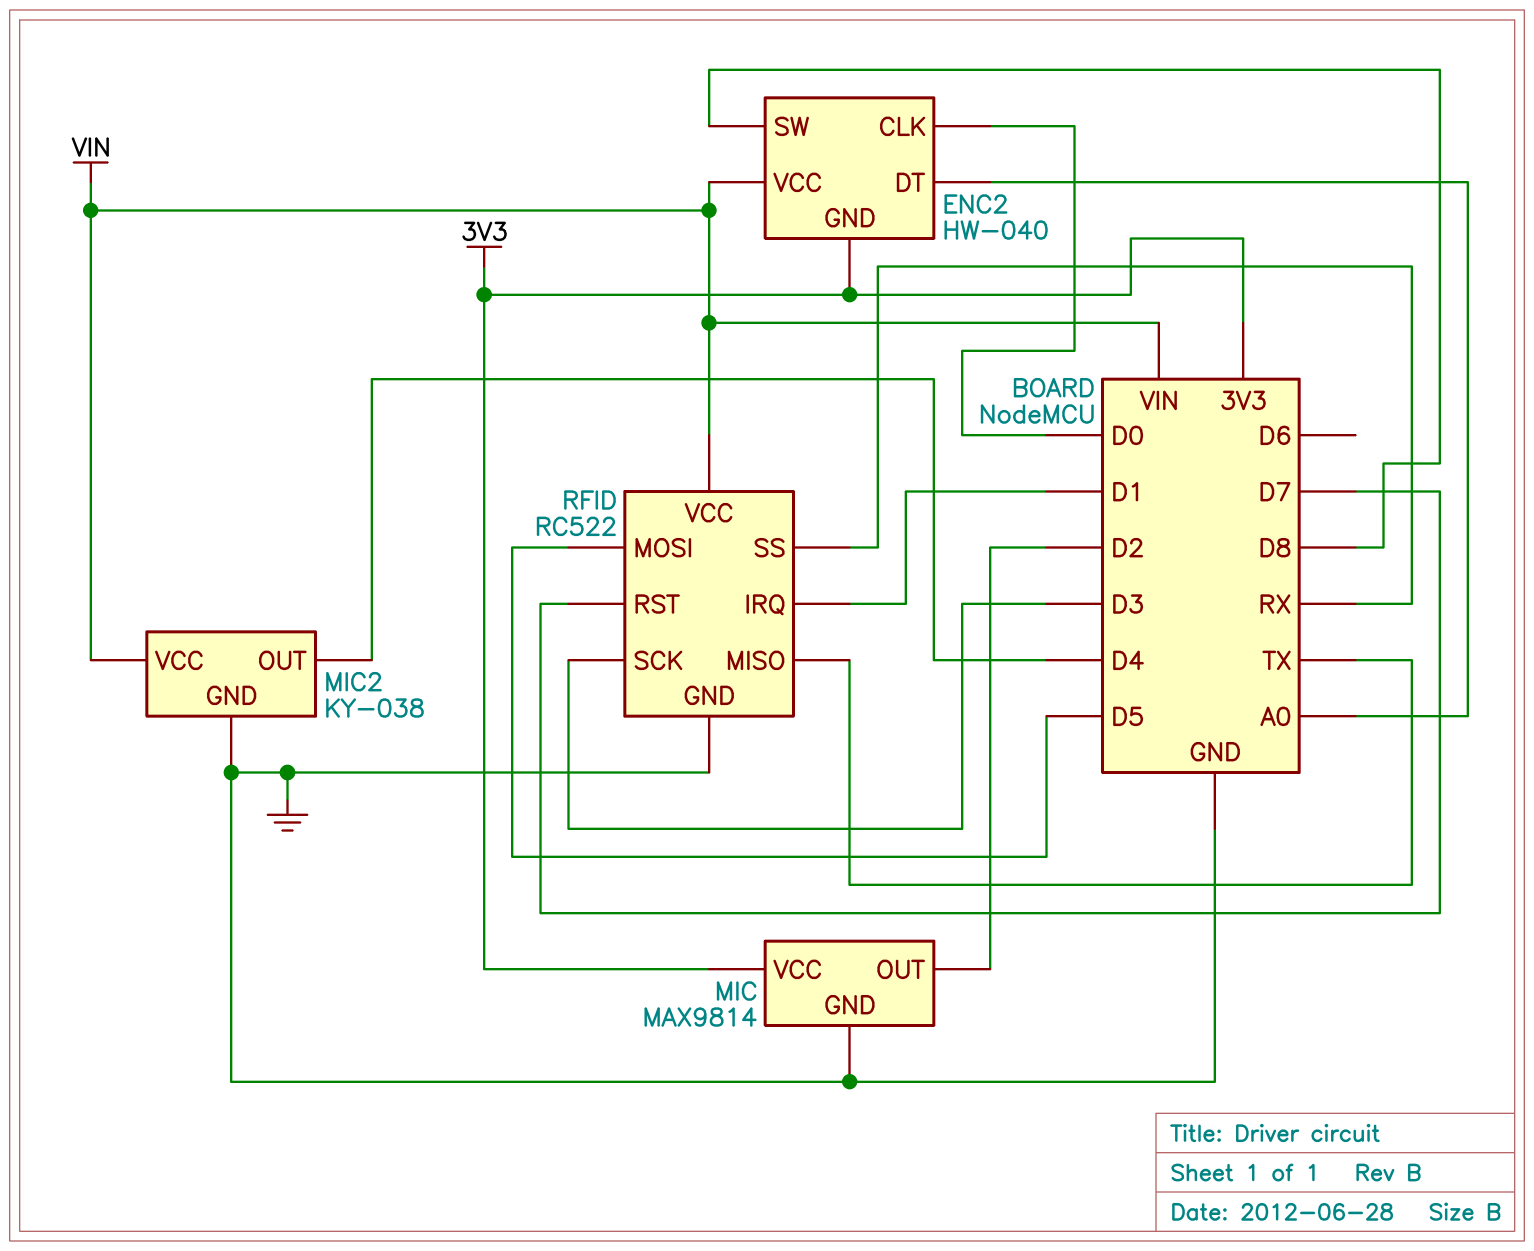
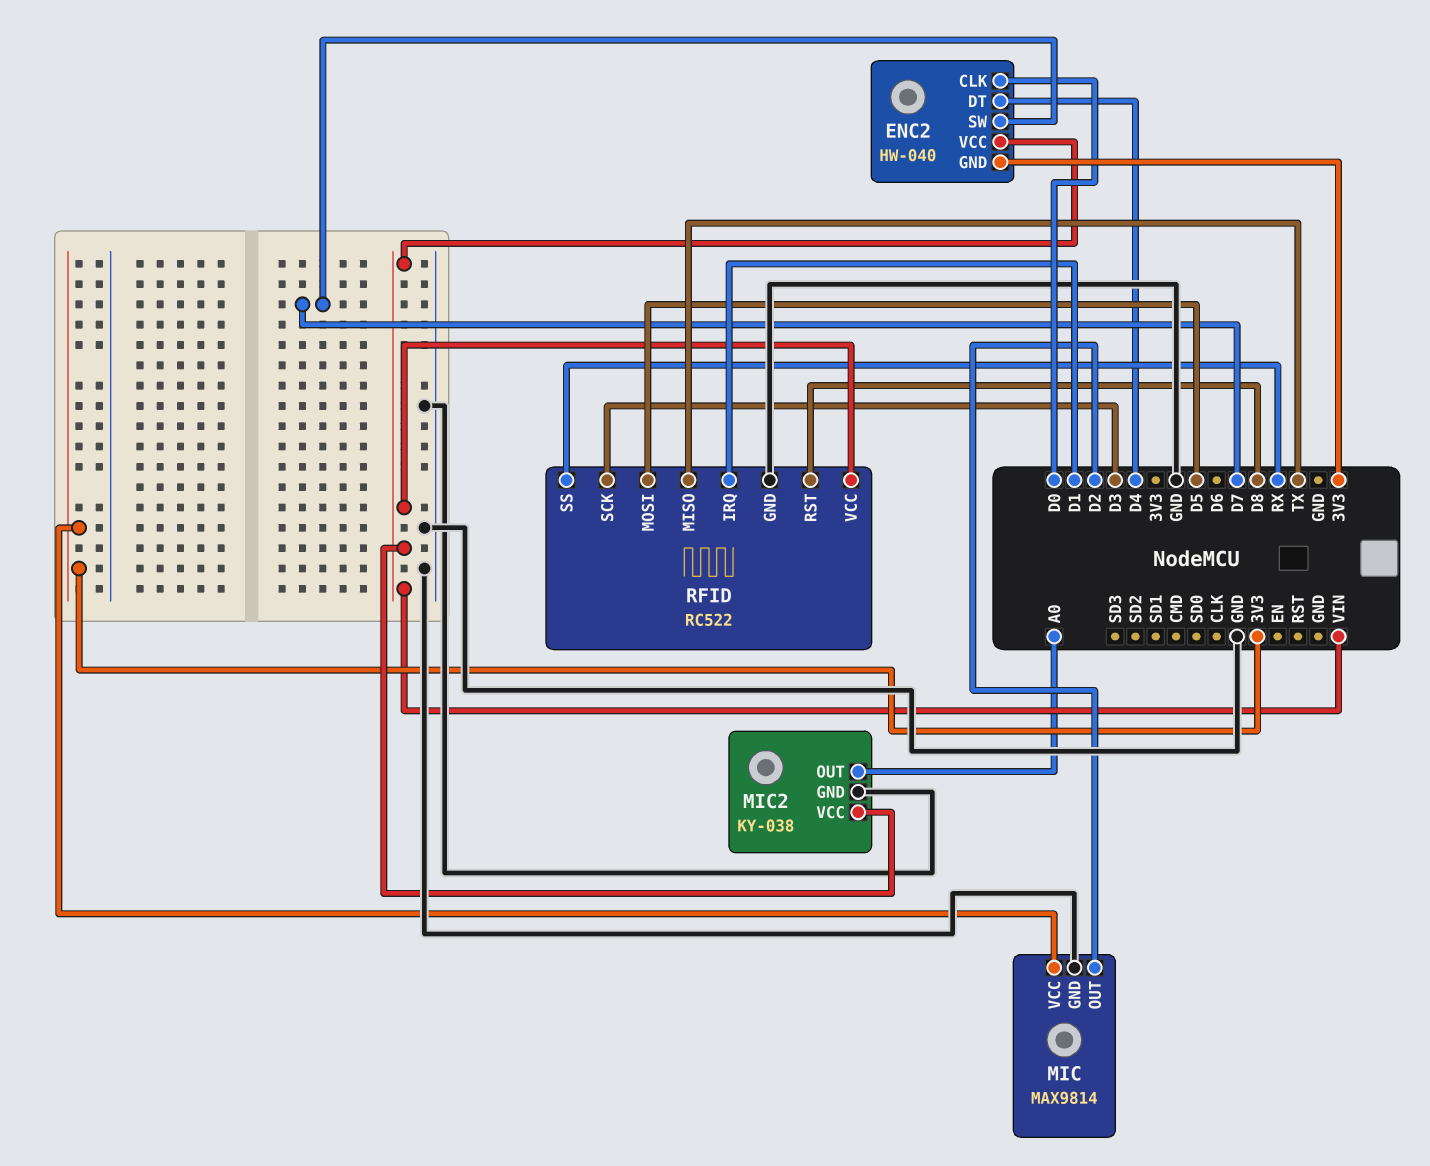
ENC2 pin DT: A0 -> D4
ENC2 pin SW: D8 -> D7
MIC2 pin OUT: D4 -> A0
RFID pin RST: D7 -> D8

